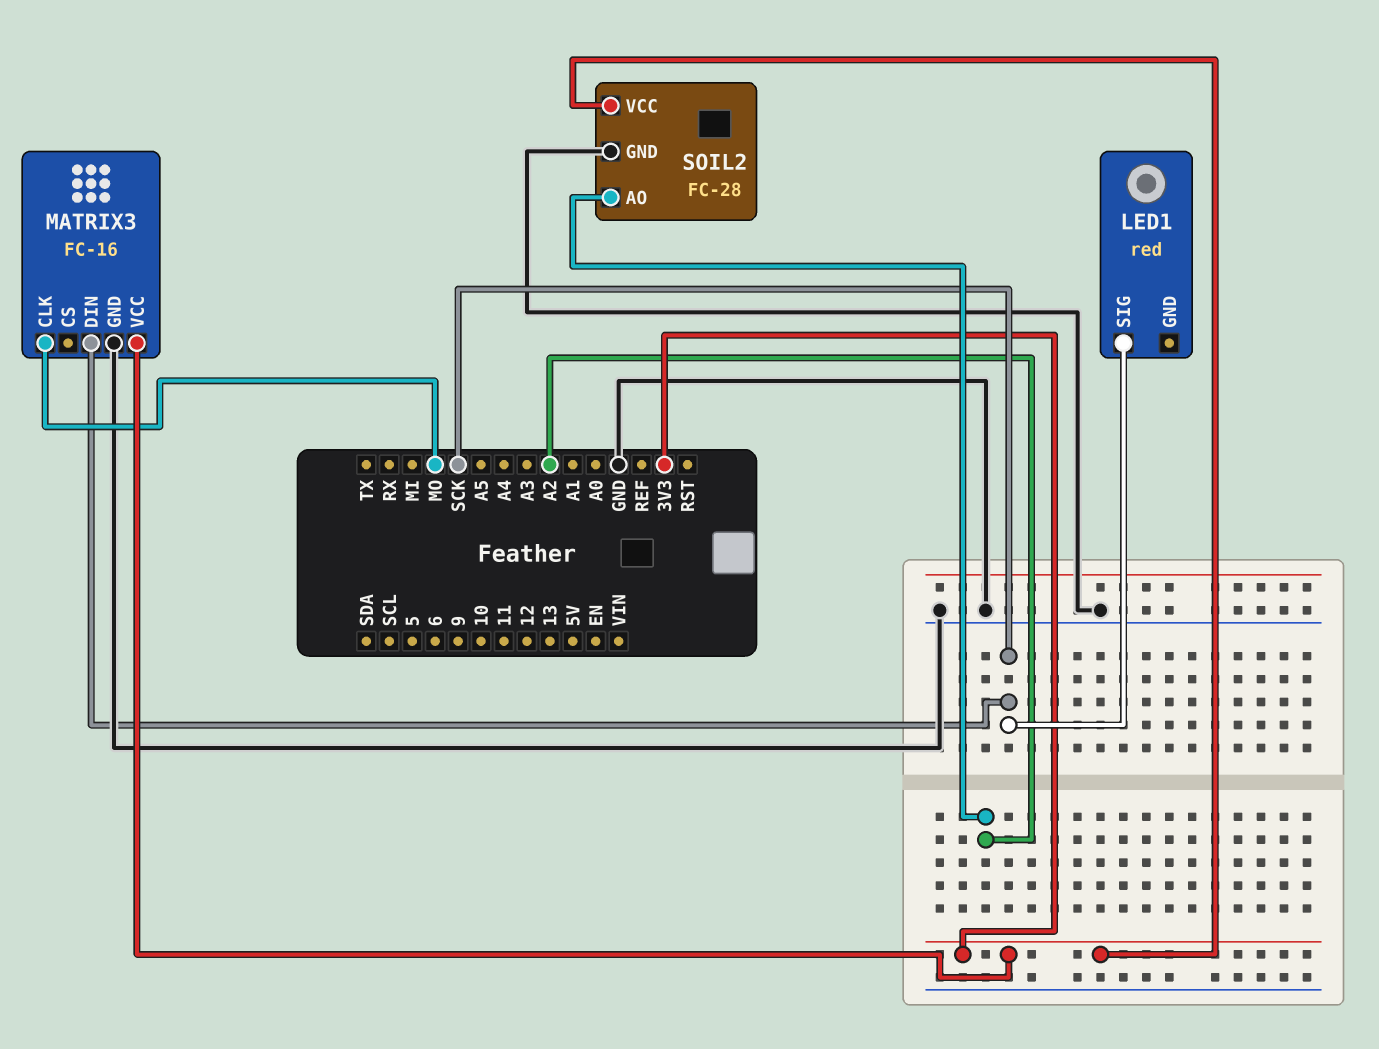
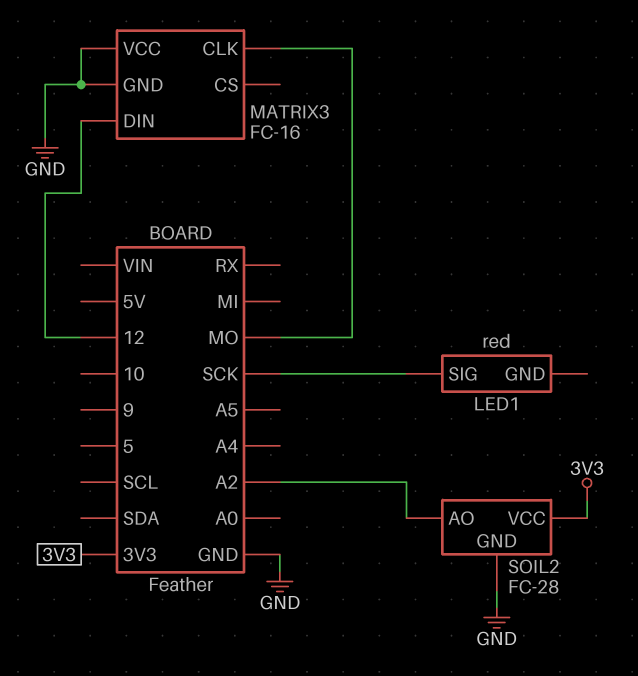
MATRIX3 pin DIN: SCK -> 12
MATRIX3 pin VCC: 3V3 -> GND

